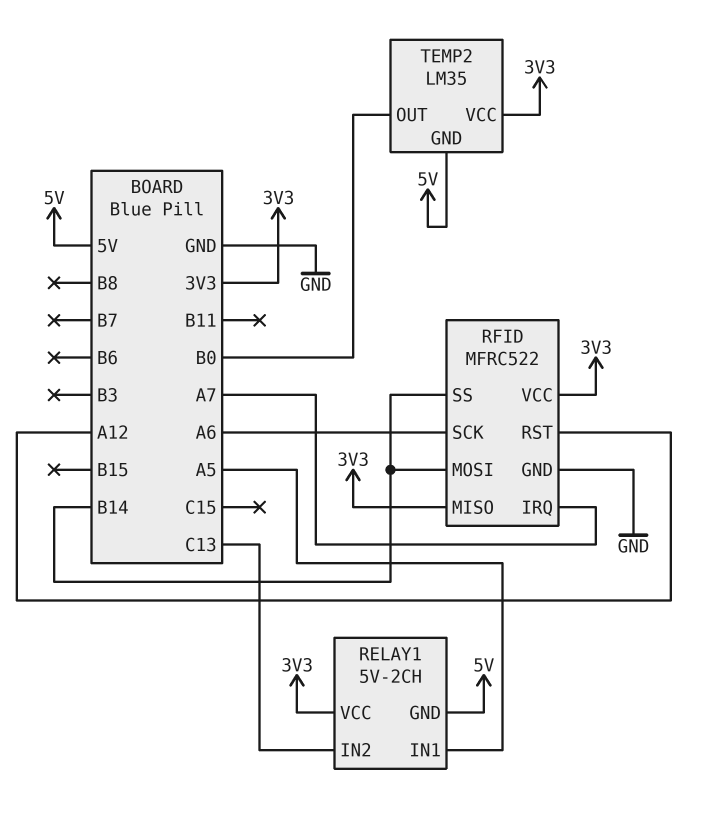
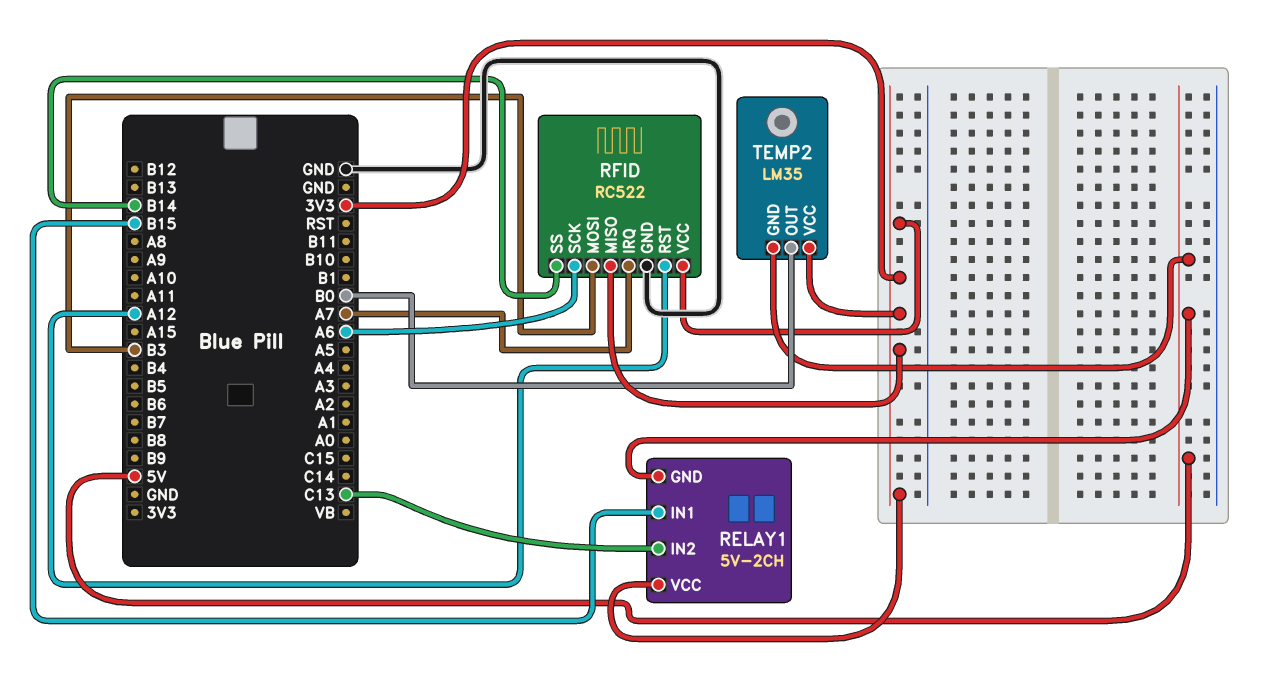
RELAY1 pin IN1: A5 -> B15
RFID: MFRC522 -> RC522
RFID pin MOSI: B14 -> B3

